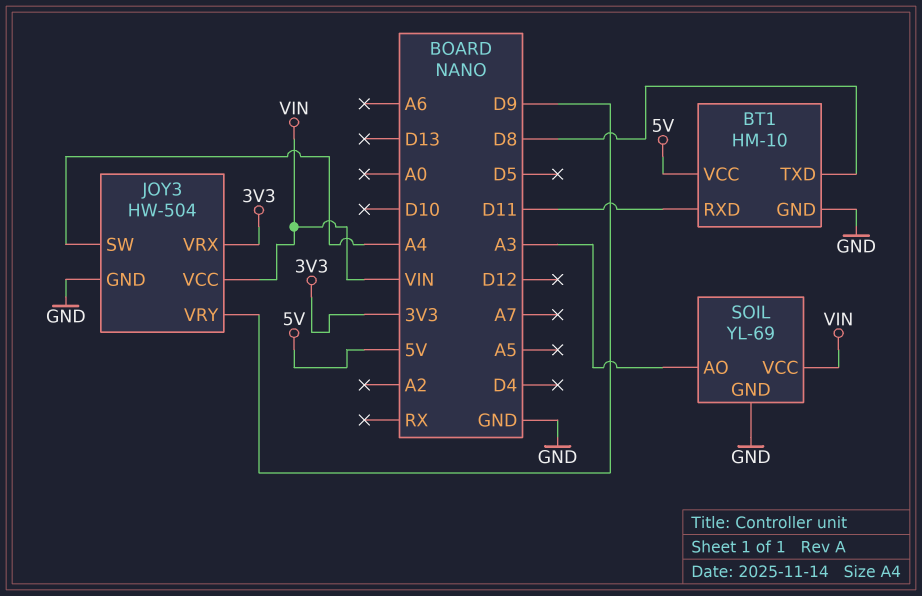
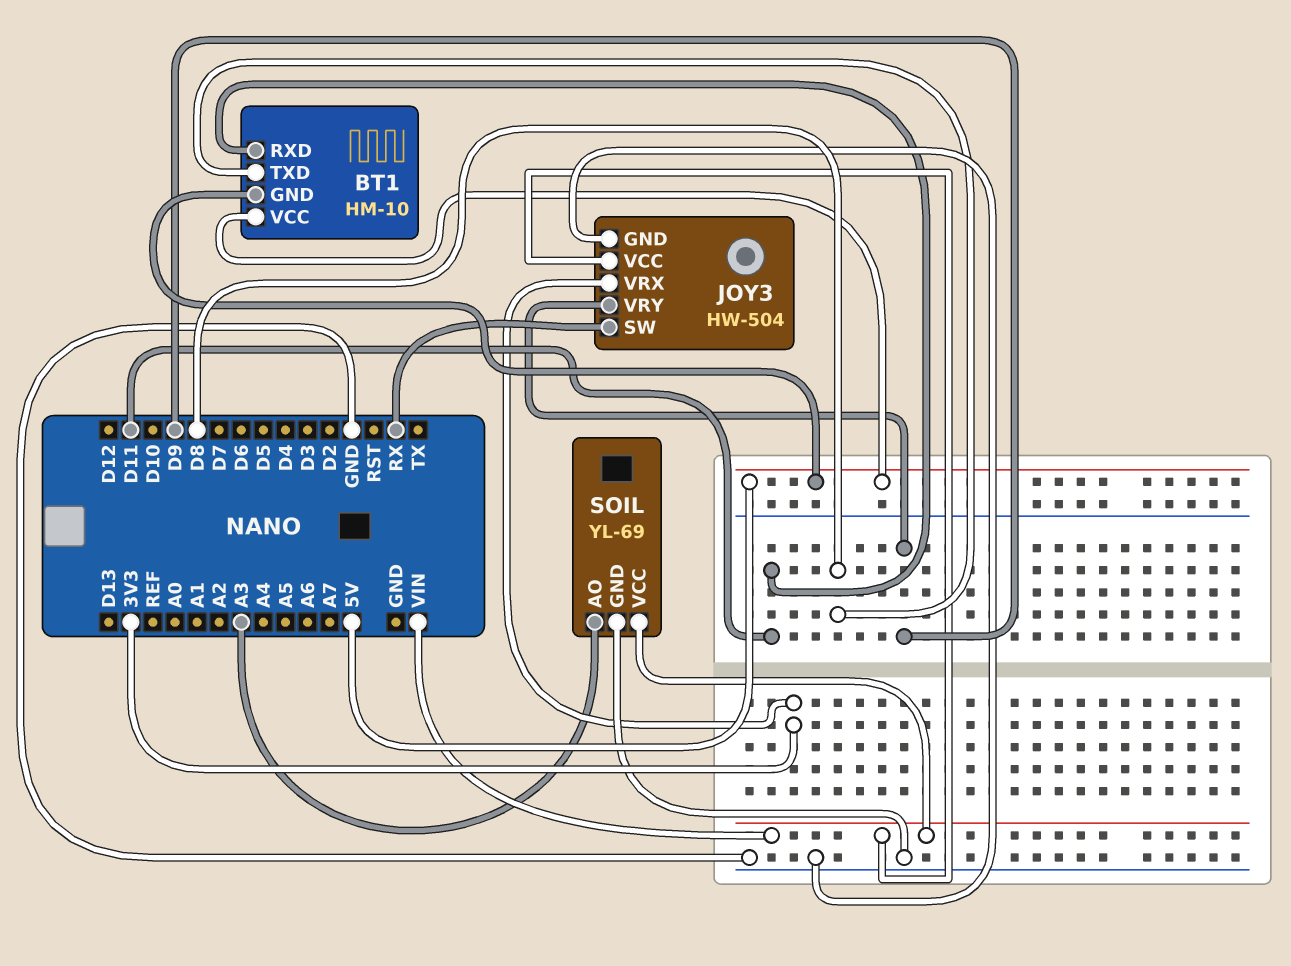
BT1 pin GND: GND -> 5V
JOY3 pin SW: A4 -> RX

